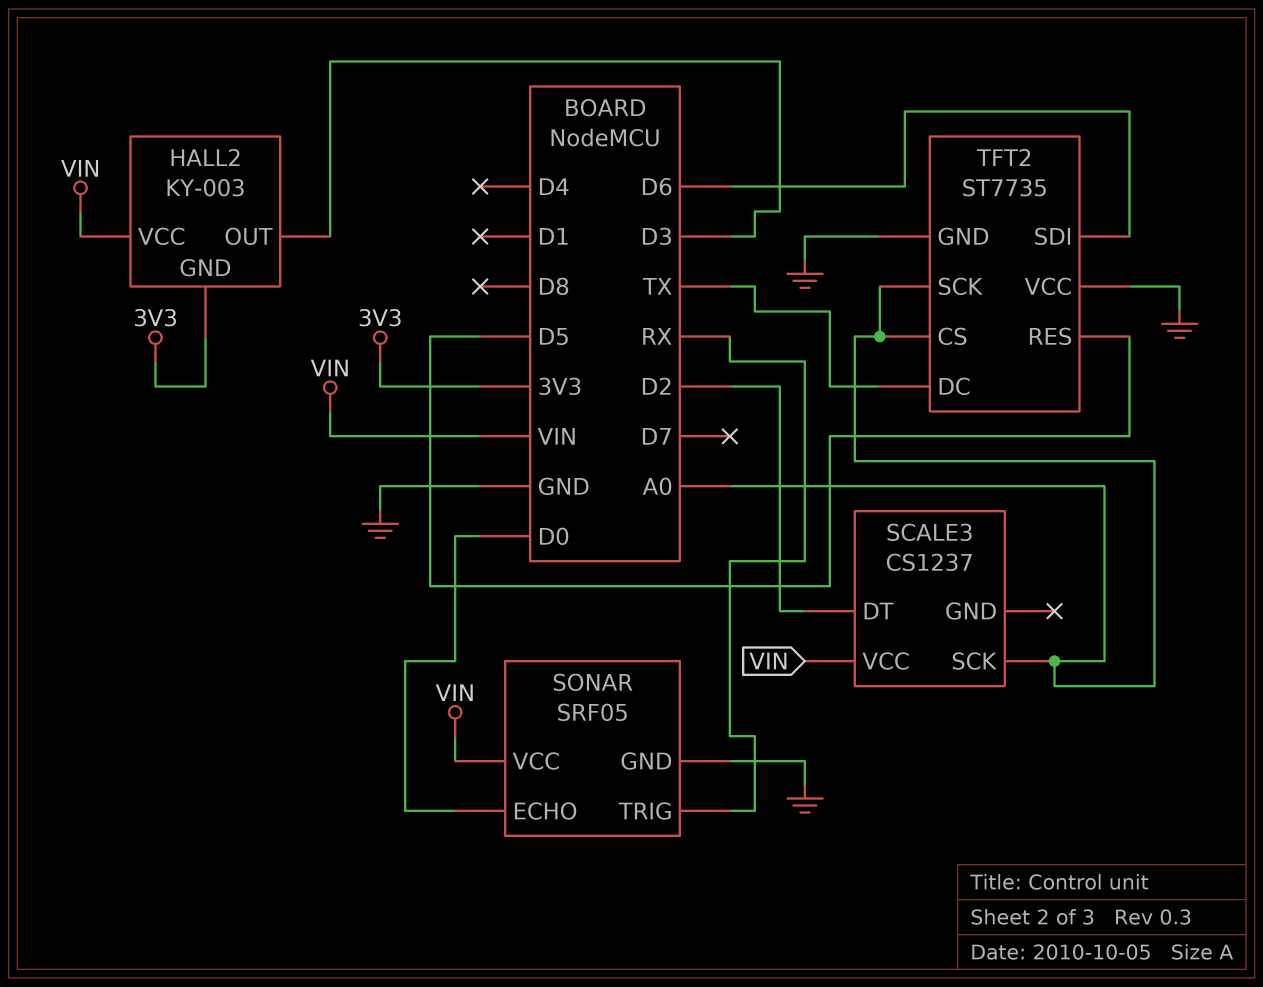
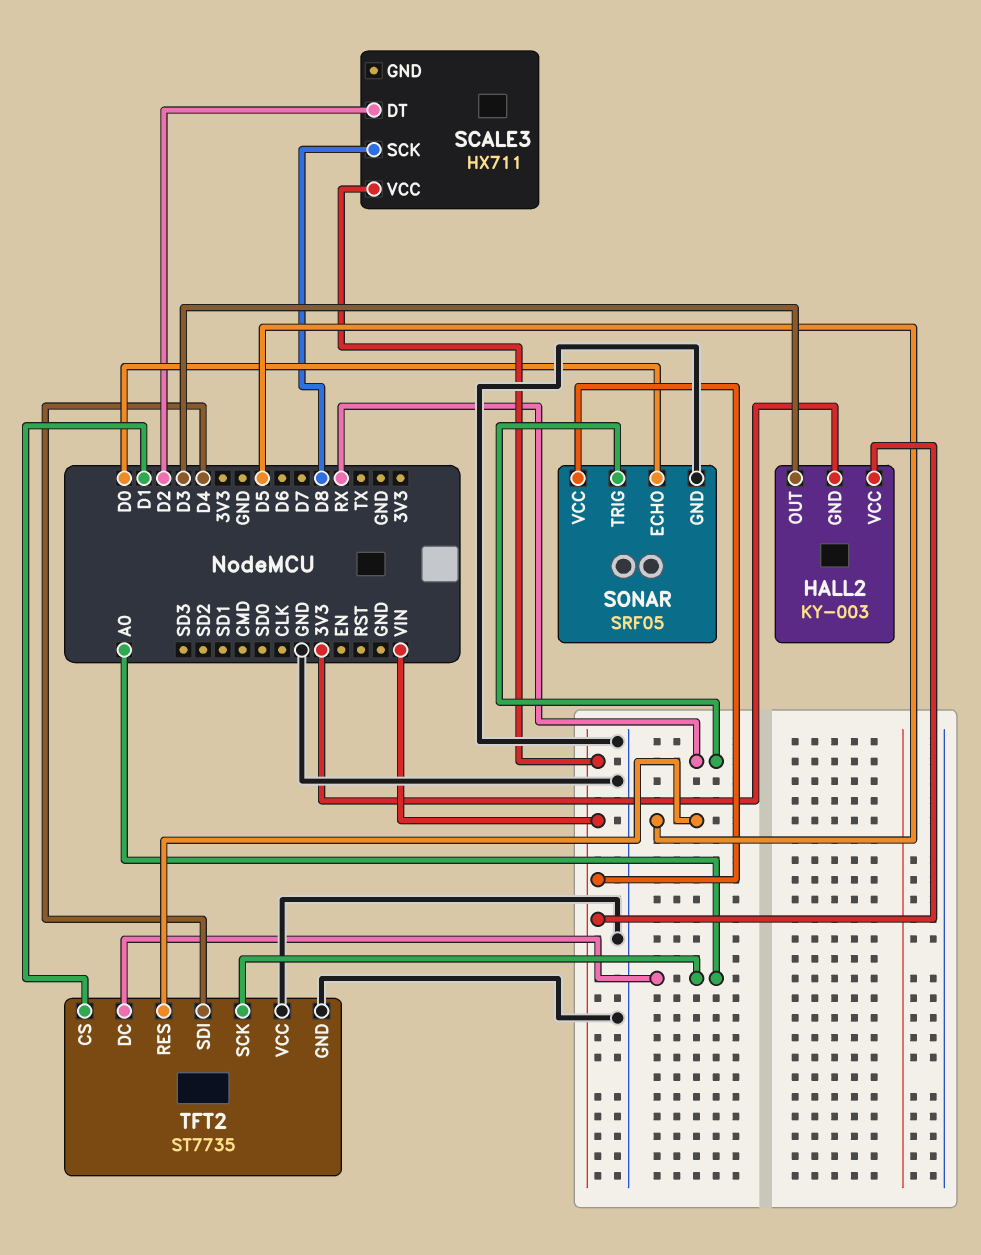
SCALE3: CS1237 -> HX711
SCALE3 pin SCK: A0 -> D8
TFT2 pin CS: A0 -> D1
TFT2 pin DC: TX -> A0
TFT2 pin SDI: D6 -> D4

